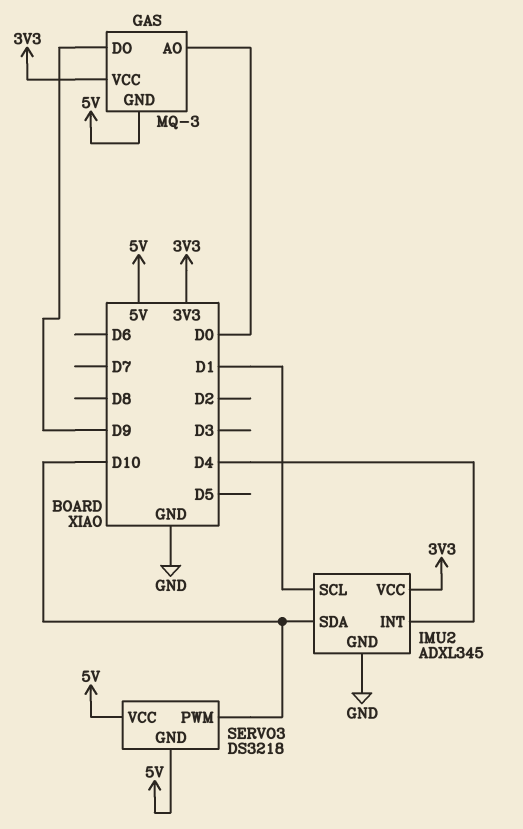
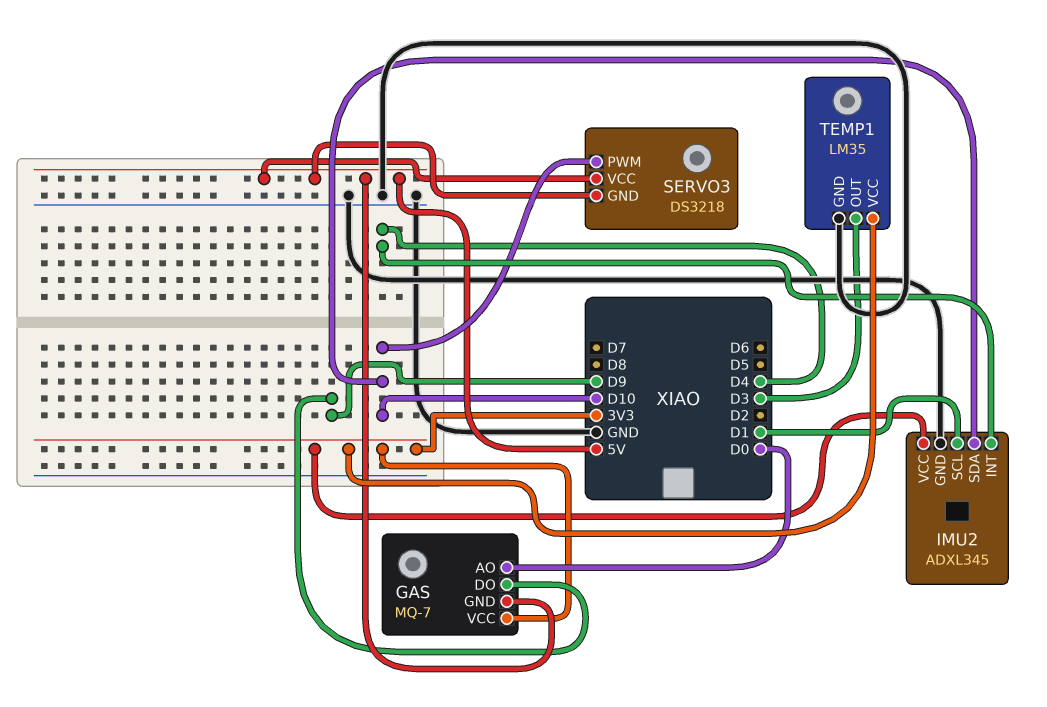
GAS: MQ-3 -> MQ-7
TEMP1: none -> LM35
TEMP1 pin GND: none -> GND
TEMP1 pin OUT: none -> D3
TEMP1 pin VCC: none -> 3V3

